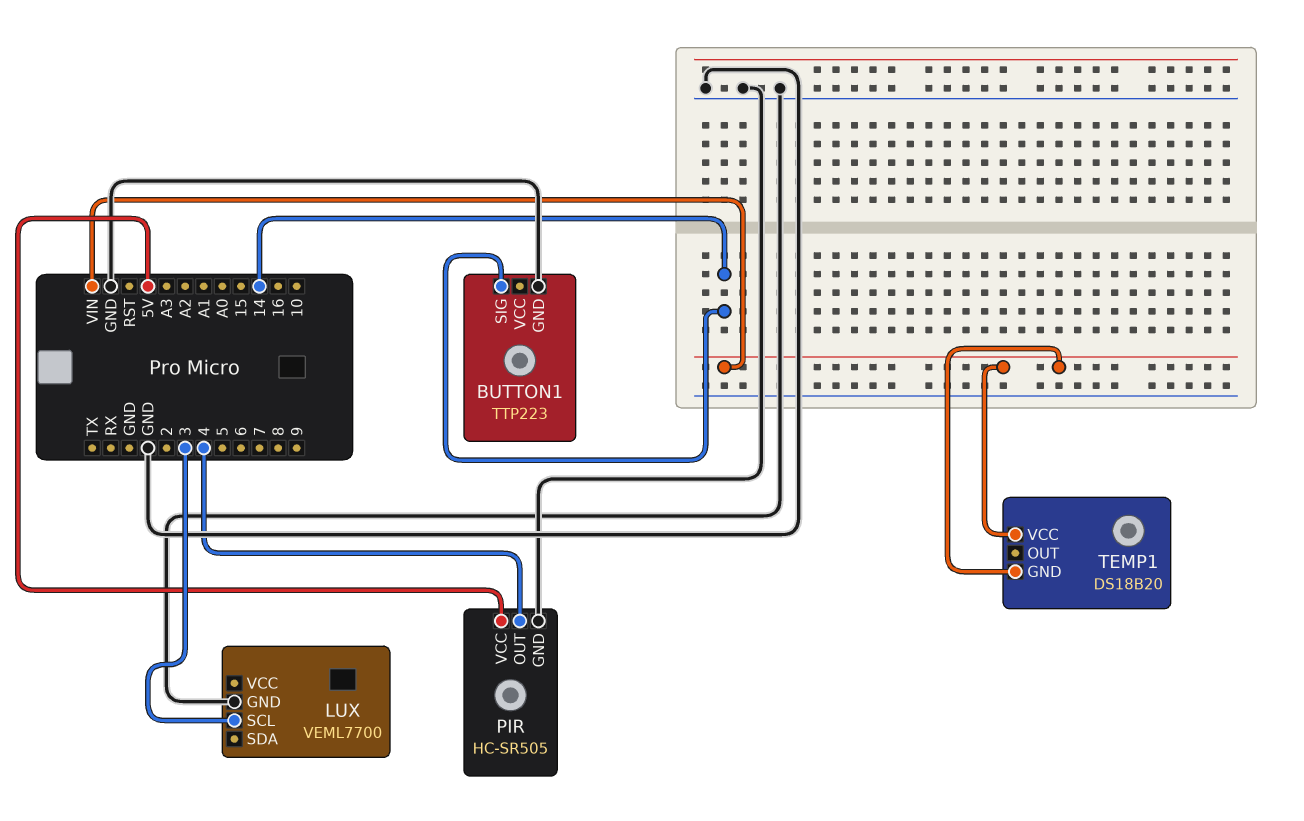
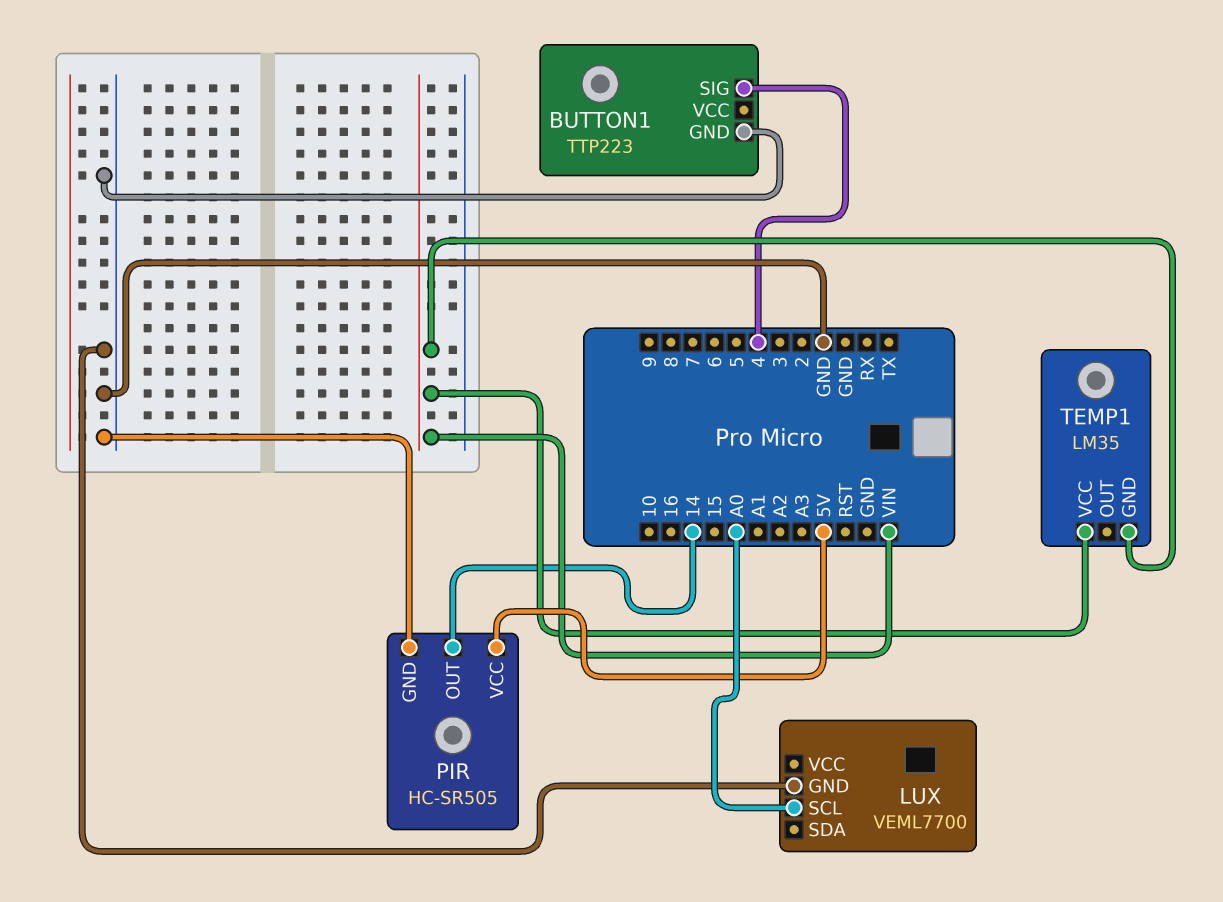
BUTTON1 pin SIG: 14 -> 4
LUX pin SCL: 3 -> A0
PIR pin OUT: 4 -> 14
TEMP1: DS18B20 -> LM35

